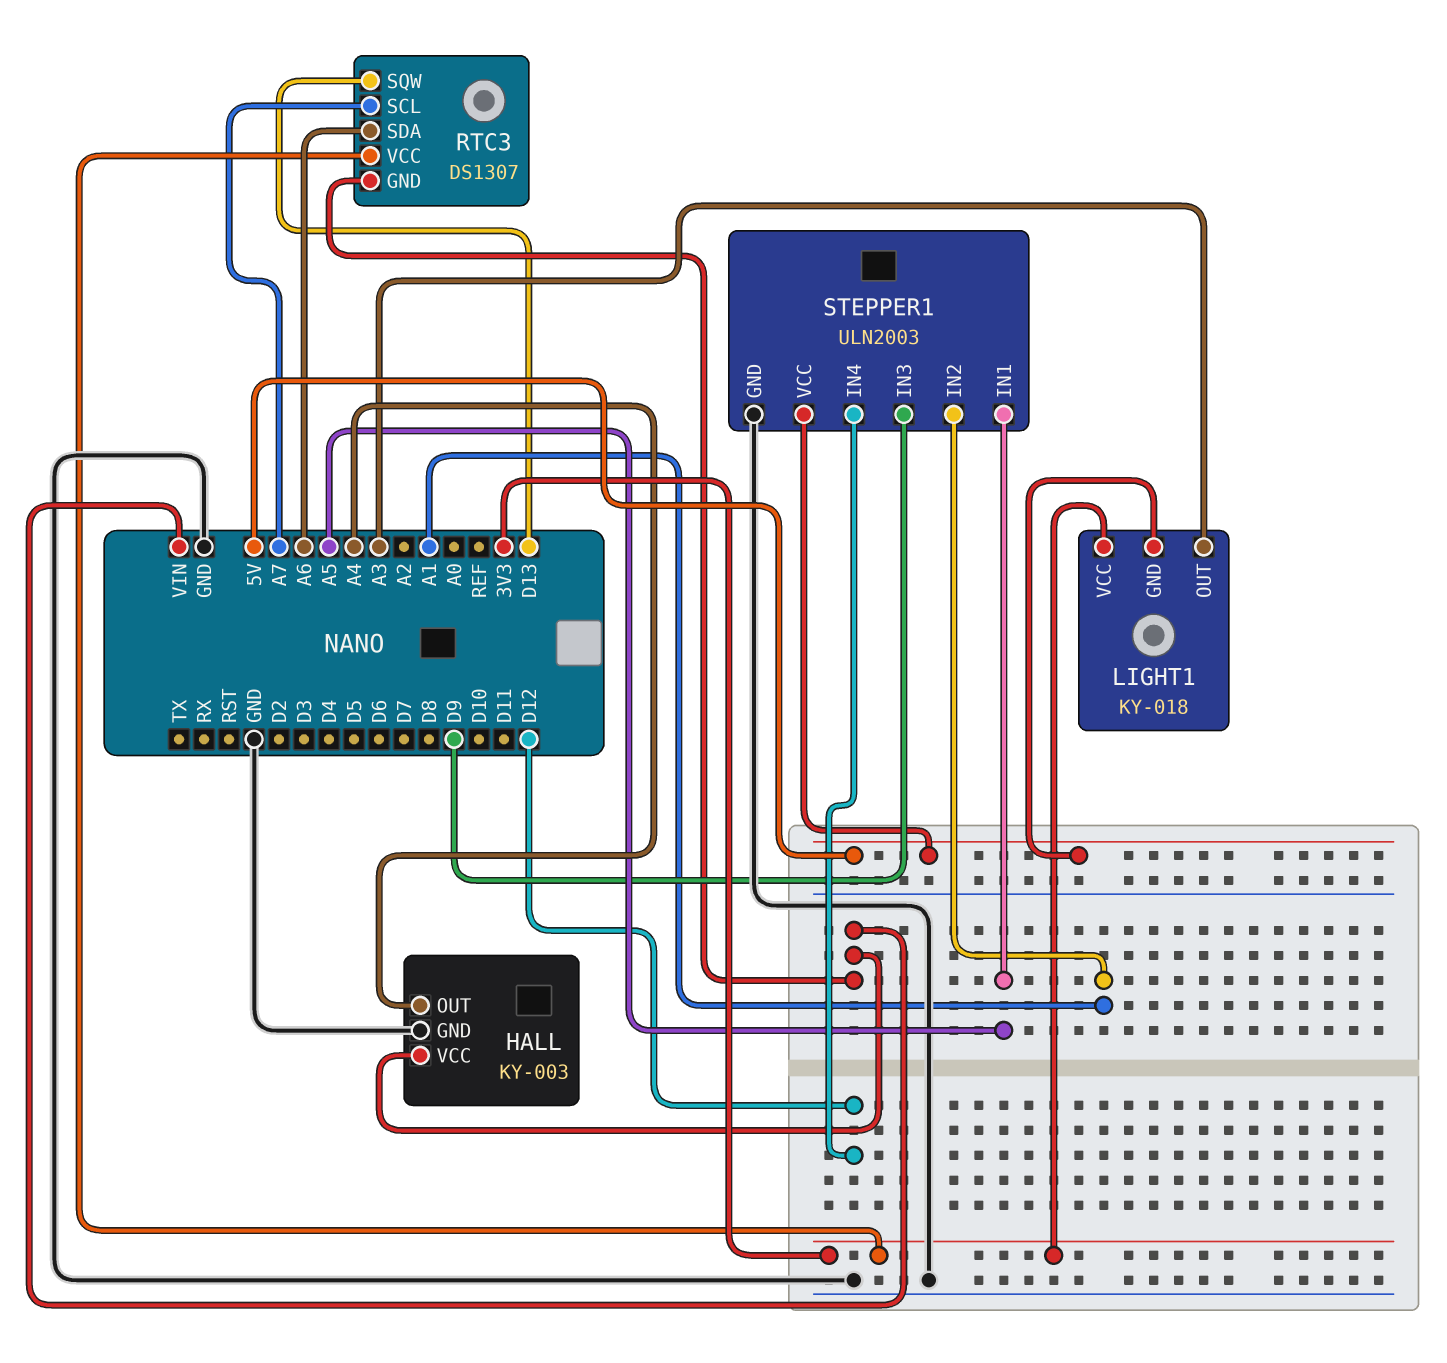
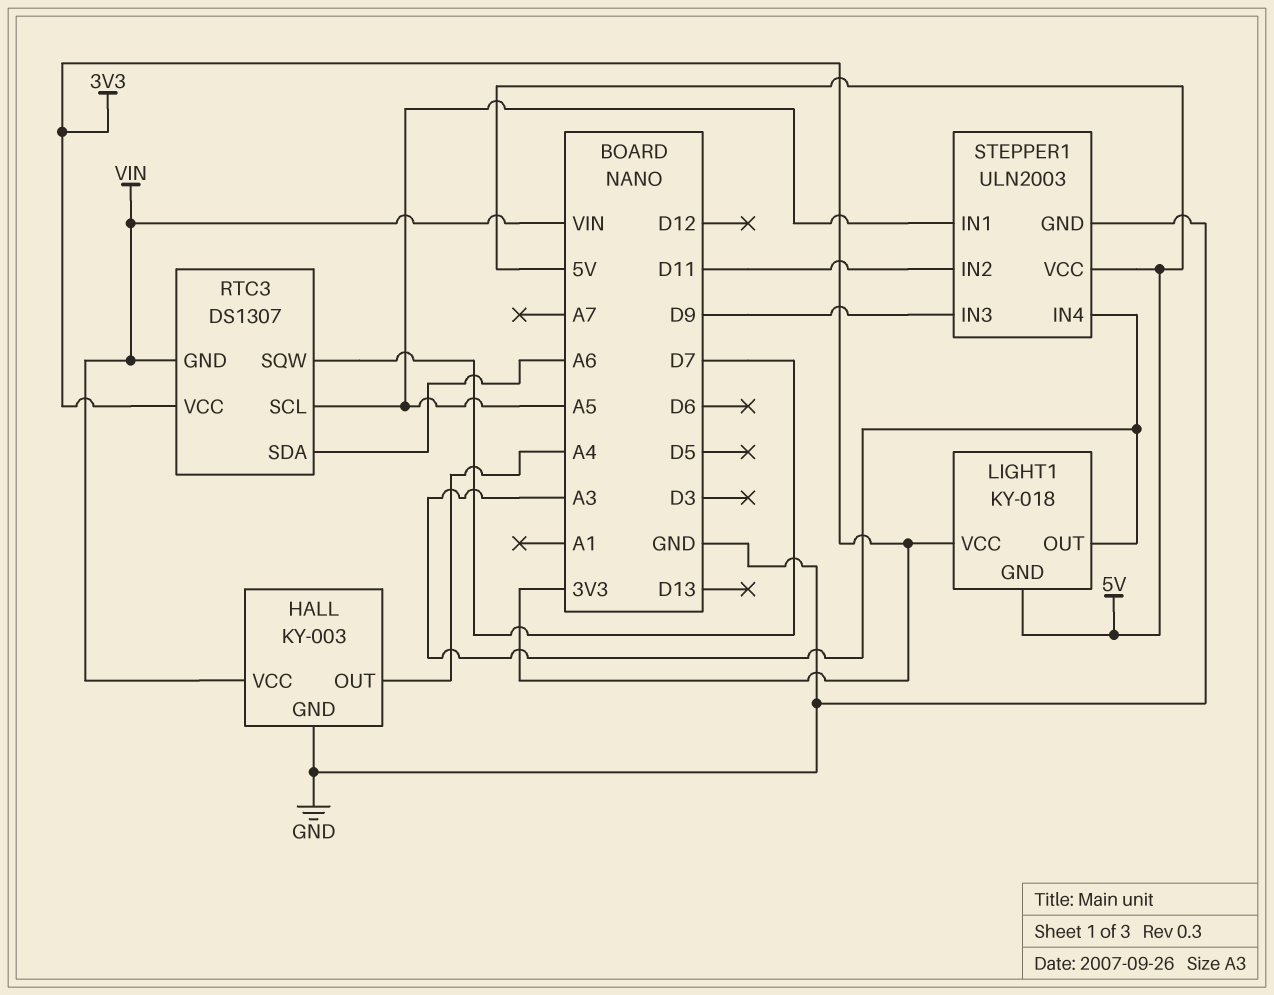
RTC3 pin SCL: A7 -> A5
RTC3 pin SQW: D13 -> D7
STEPPER1 pin IN2: A1 -> D11
STEPPER1 pin IN4: D12 -> A3

